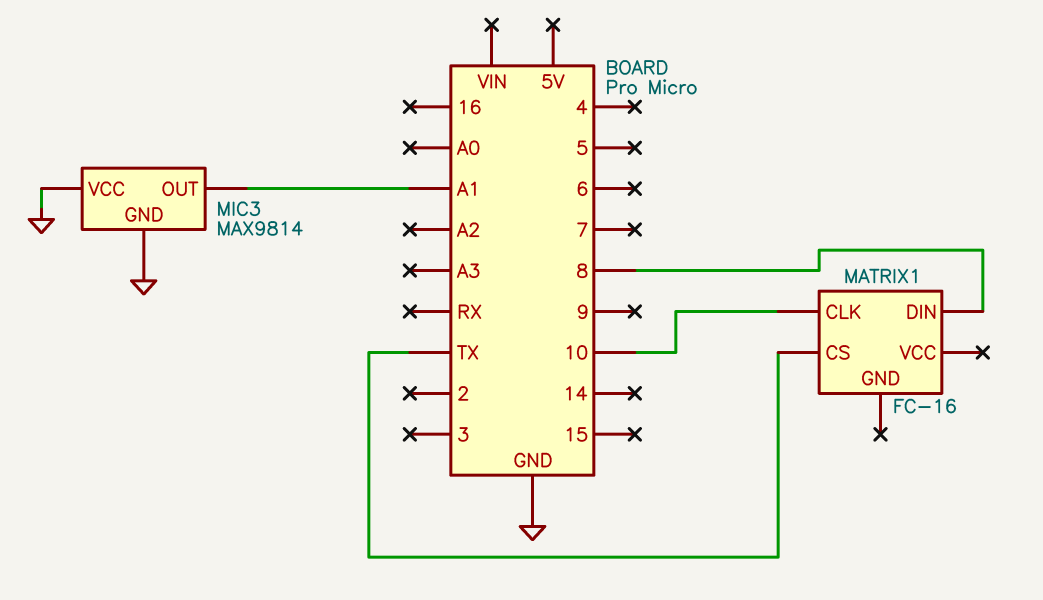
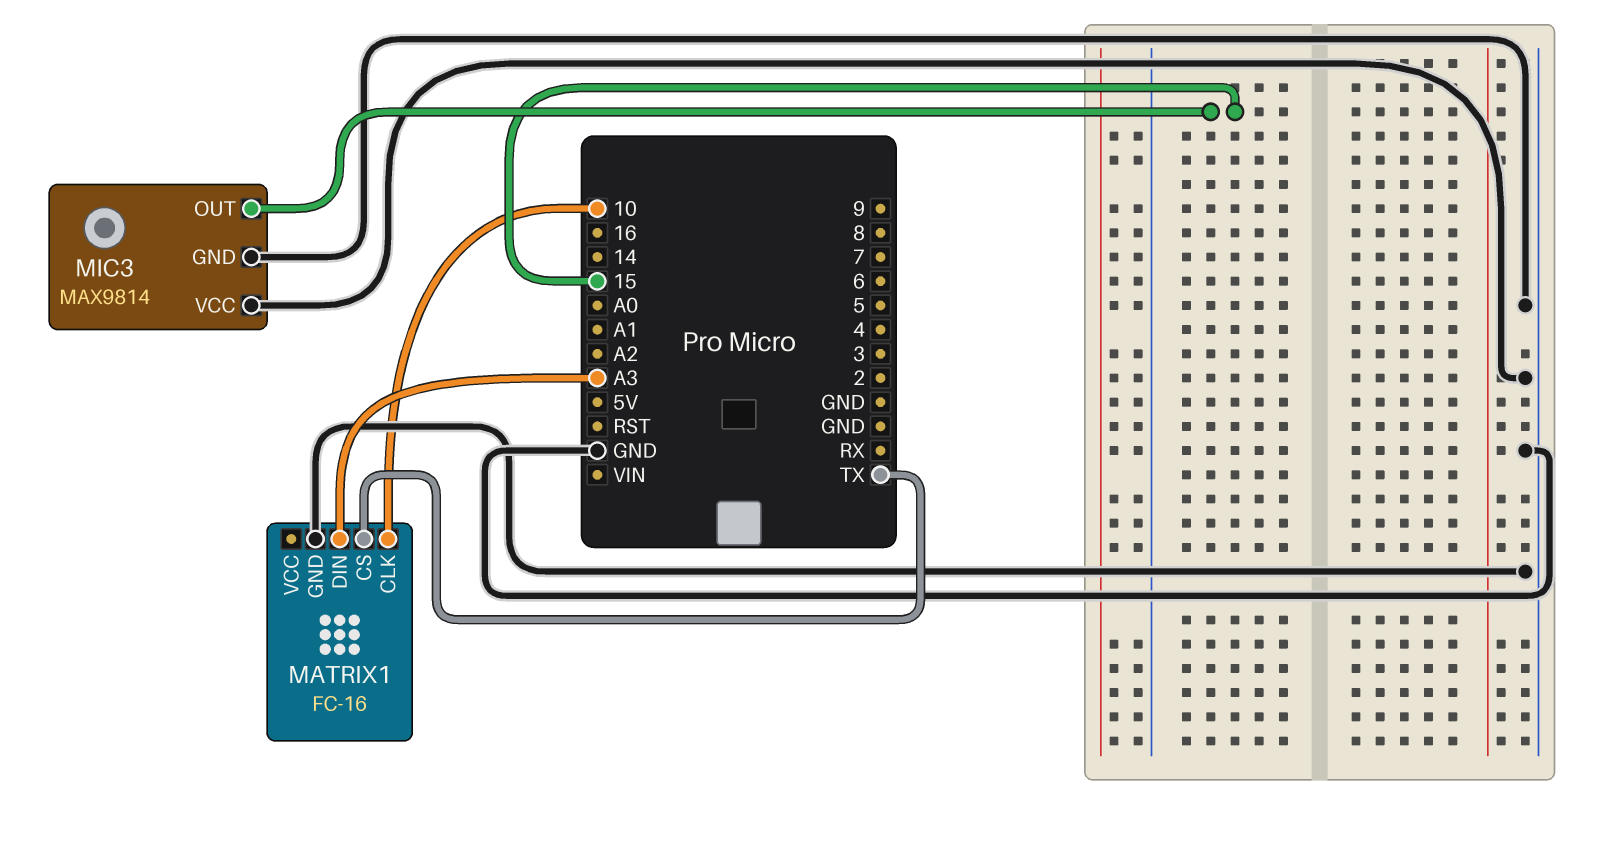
MATRIX1 pin DIN: 8 -> A3
MATRIX1 pin GND: none -> GND
MIC3 pin OUT: A1 -> 15

